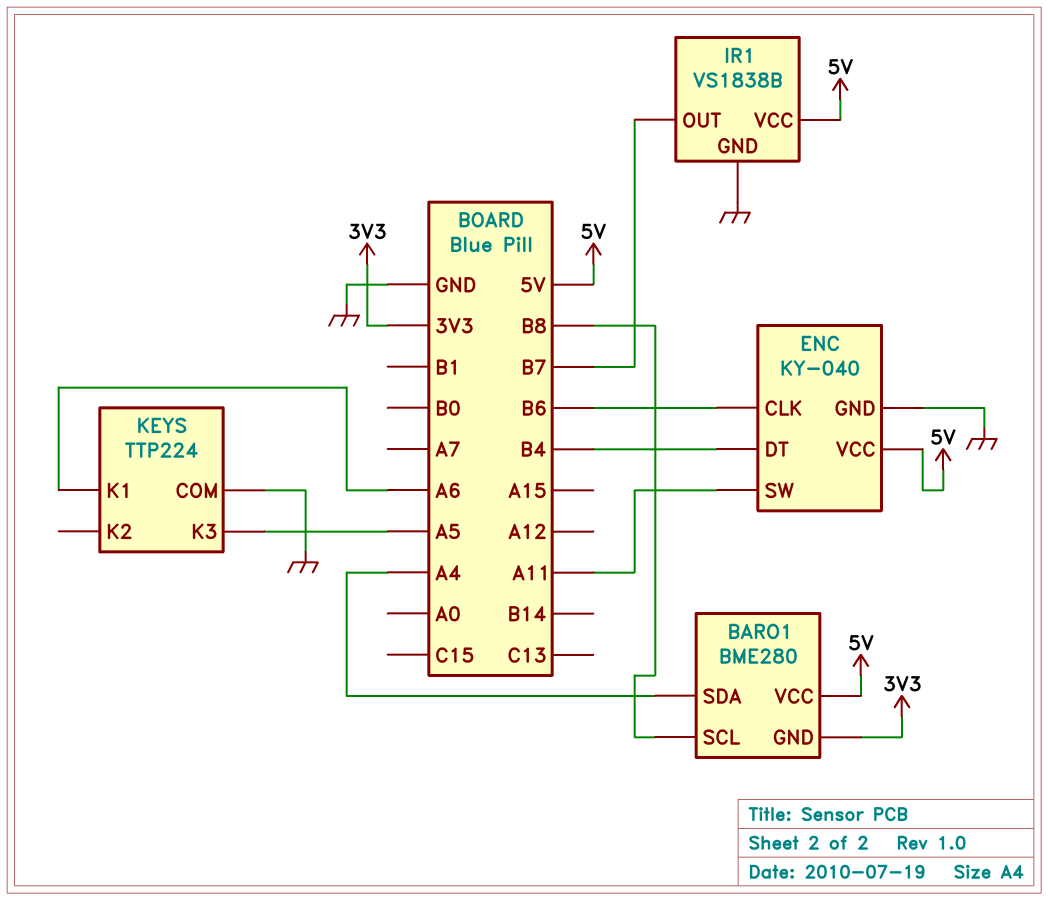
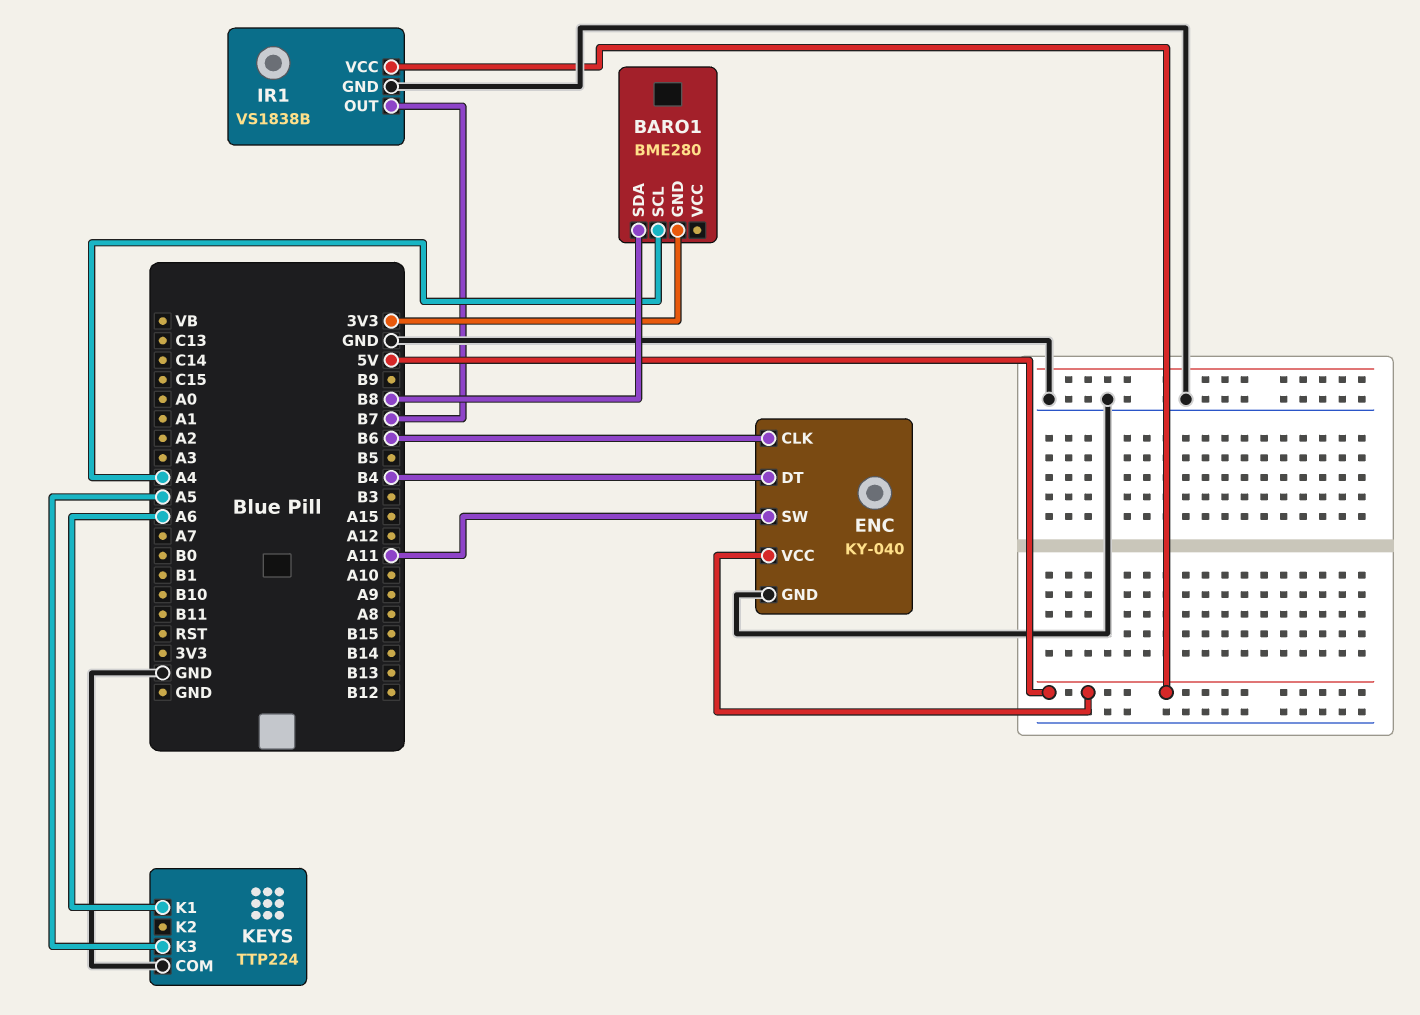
BARO1 pin SCL: B8 -> A4
BARO1 pin SDA: A4 -> B8
BARO1 pin VCC: 5V -> none

